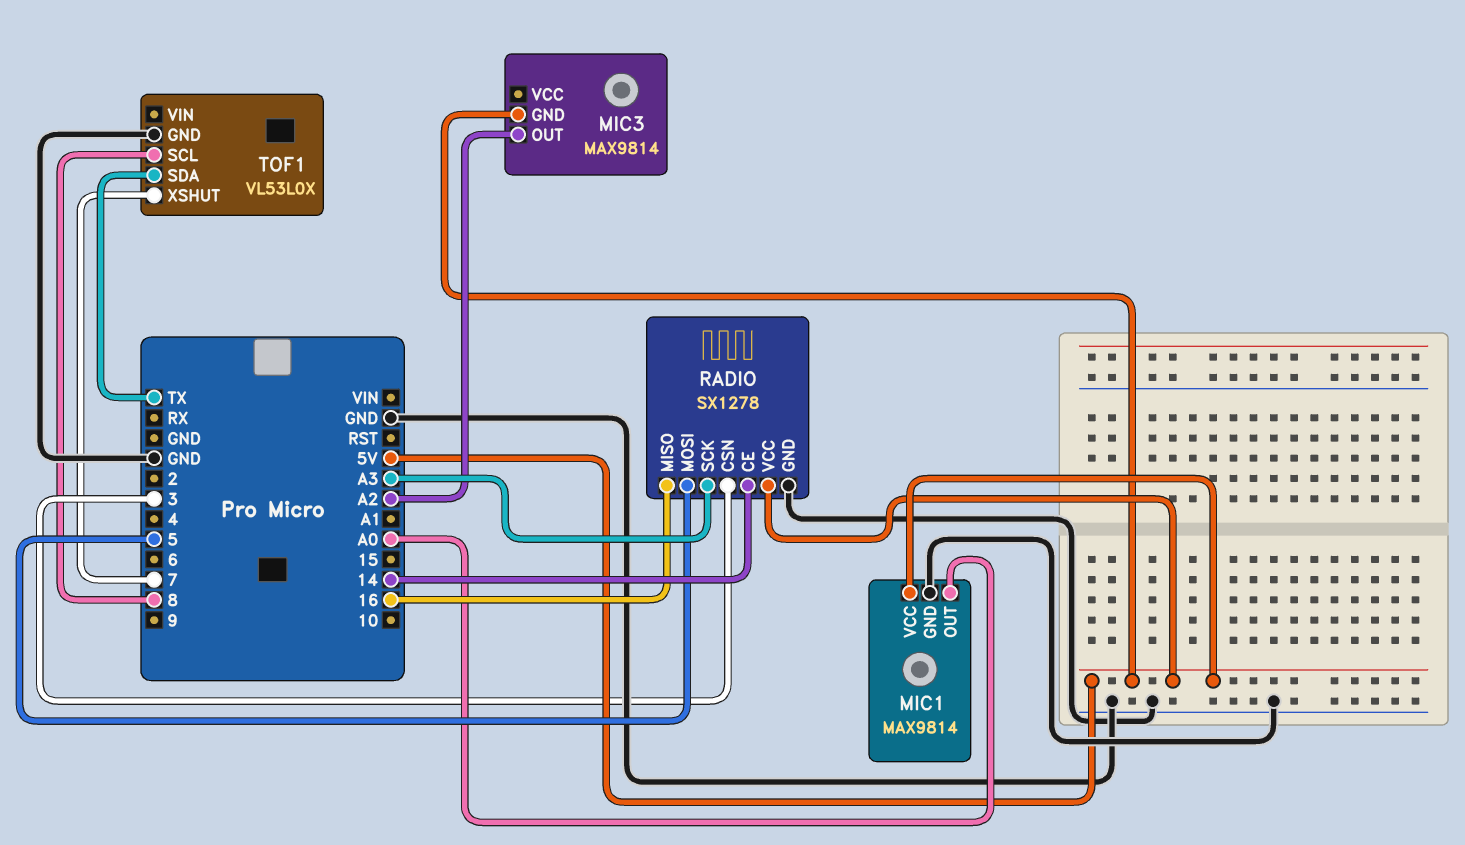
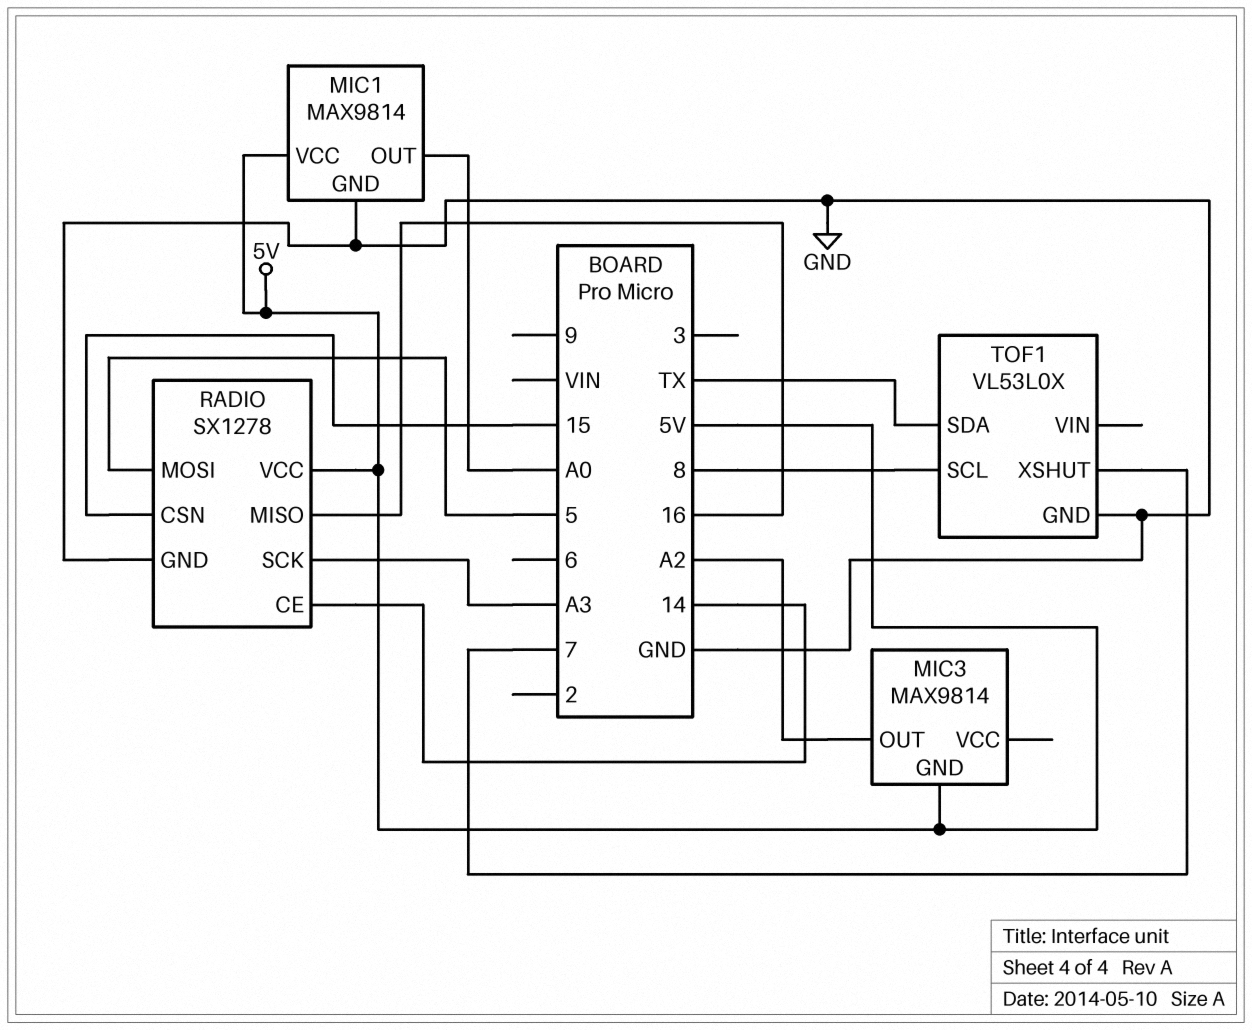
RADIO pin CSN: 3 -> 15

